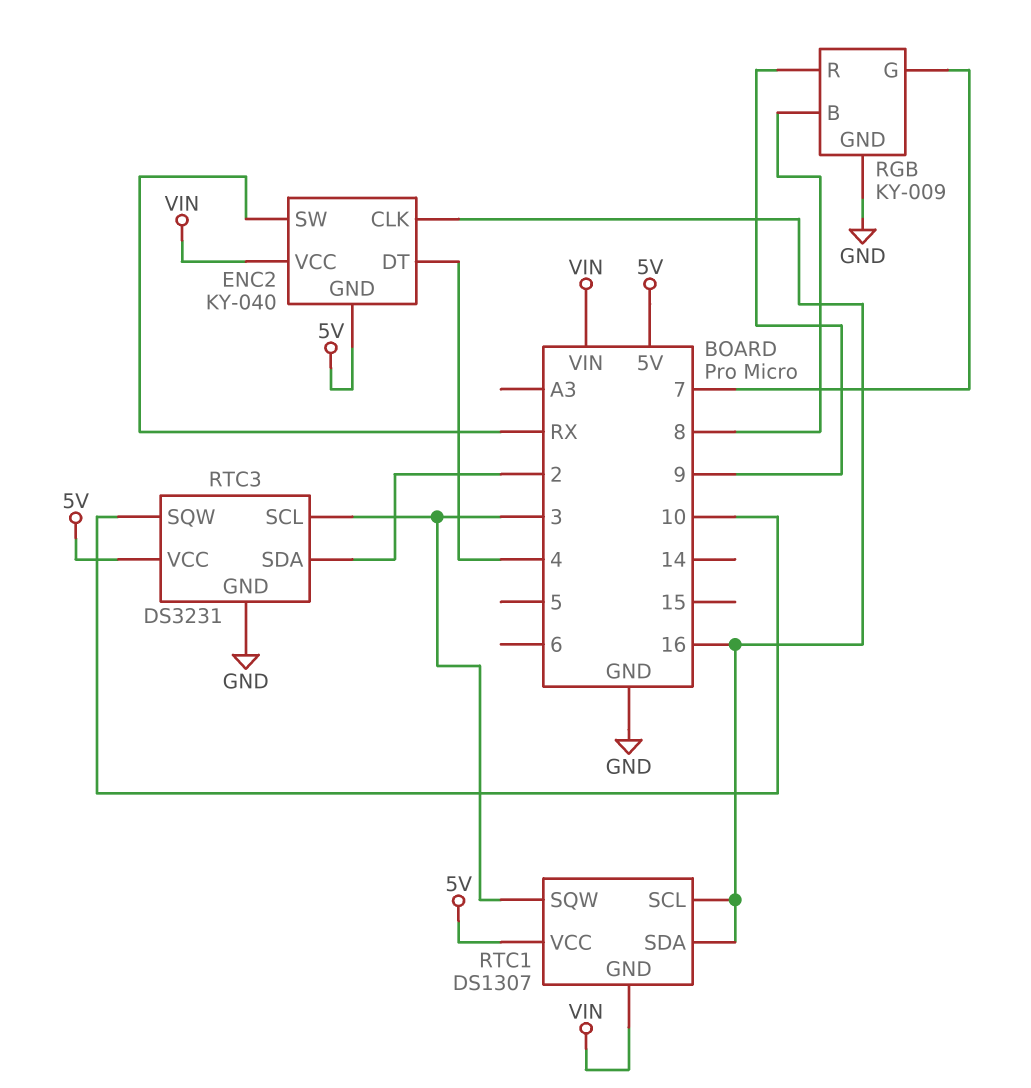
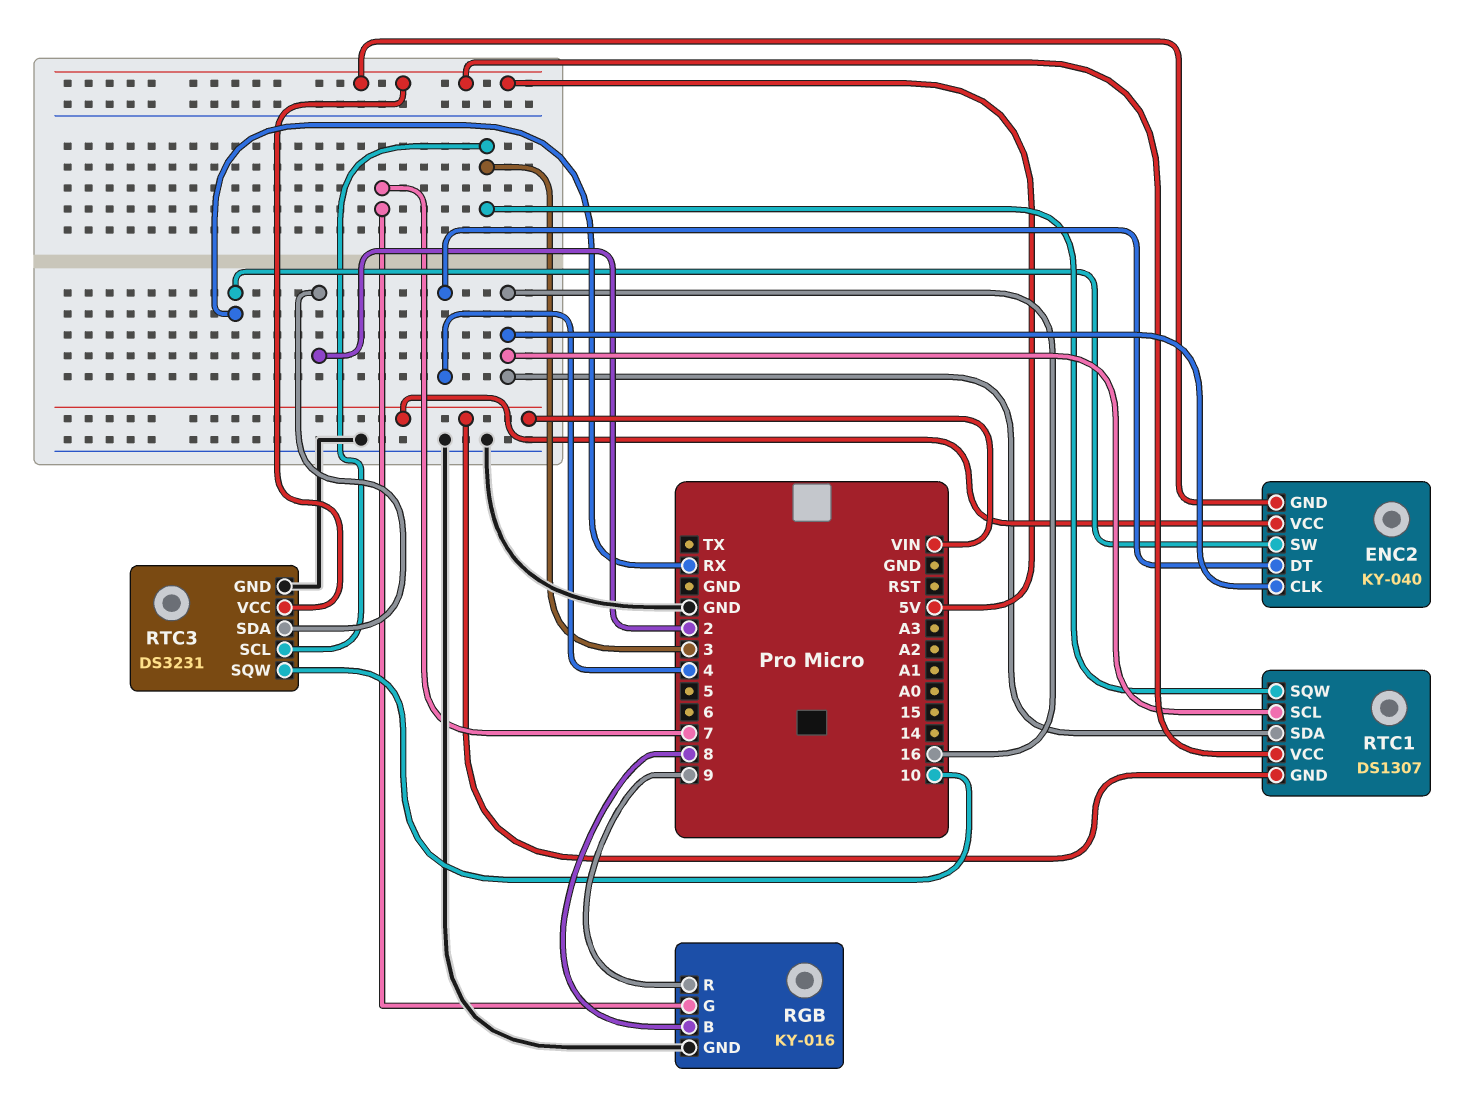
RGB: KY-009 -> KY-016

